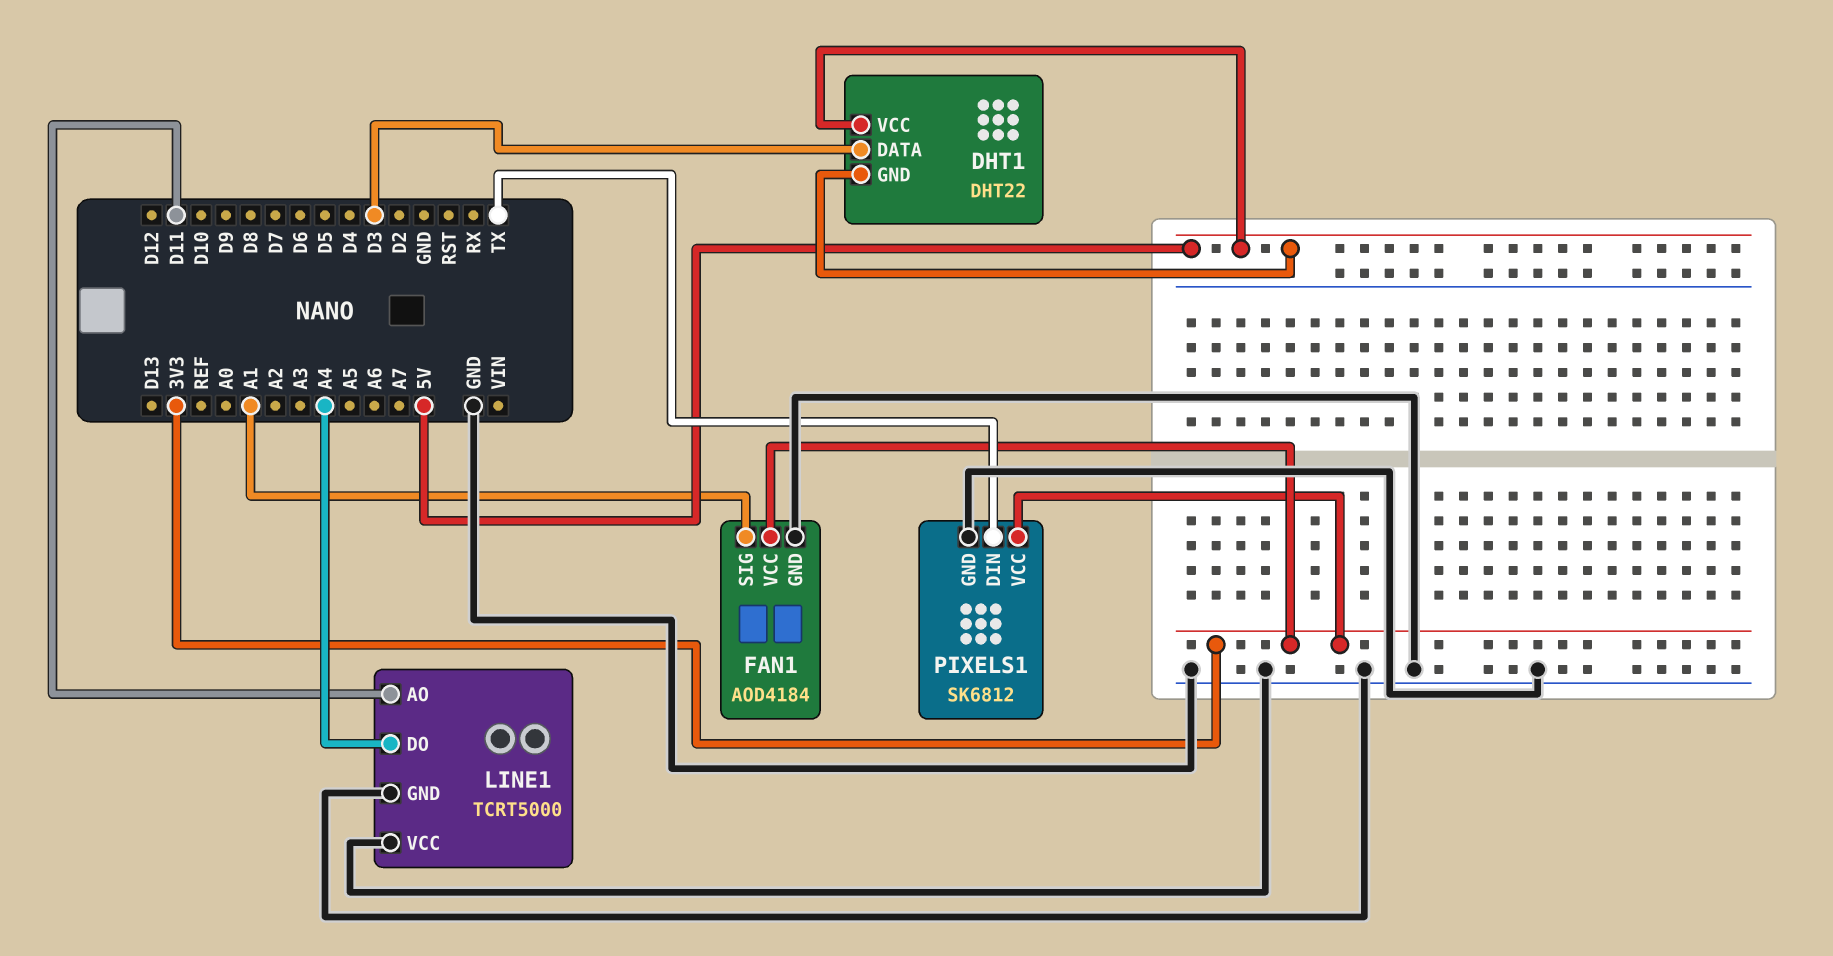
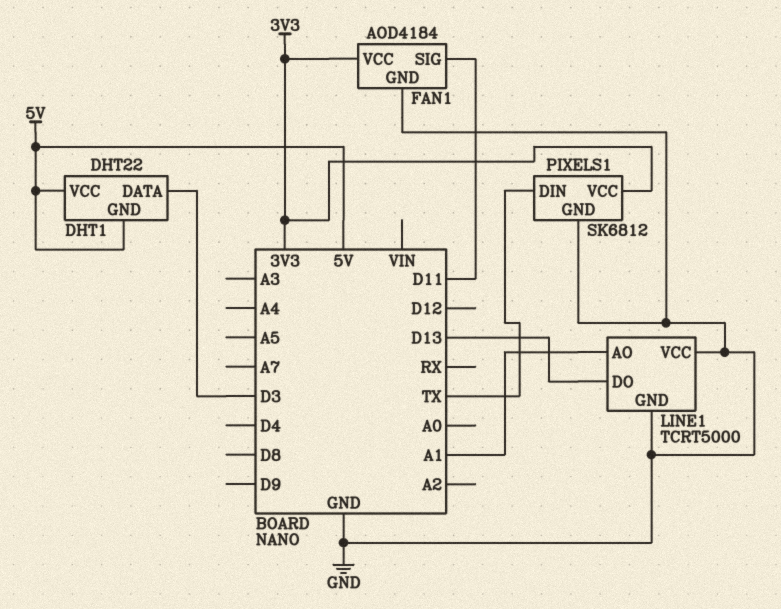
FAN1 pin SIG: A1 -> D11
LINE1 pin AO: D11 -> A1
LINE1 pin DO: A4 -> D13

